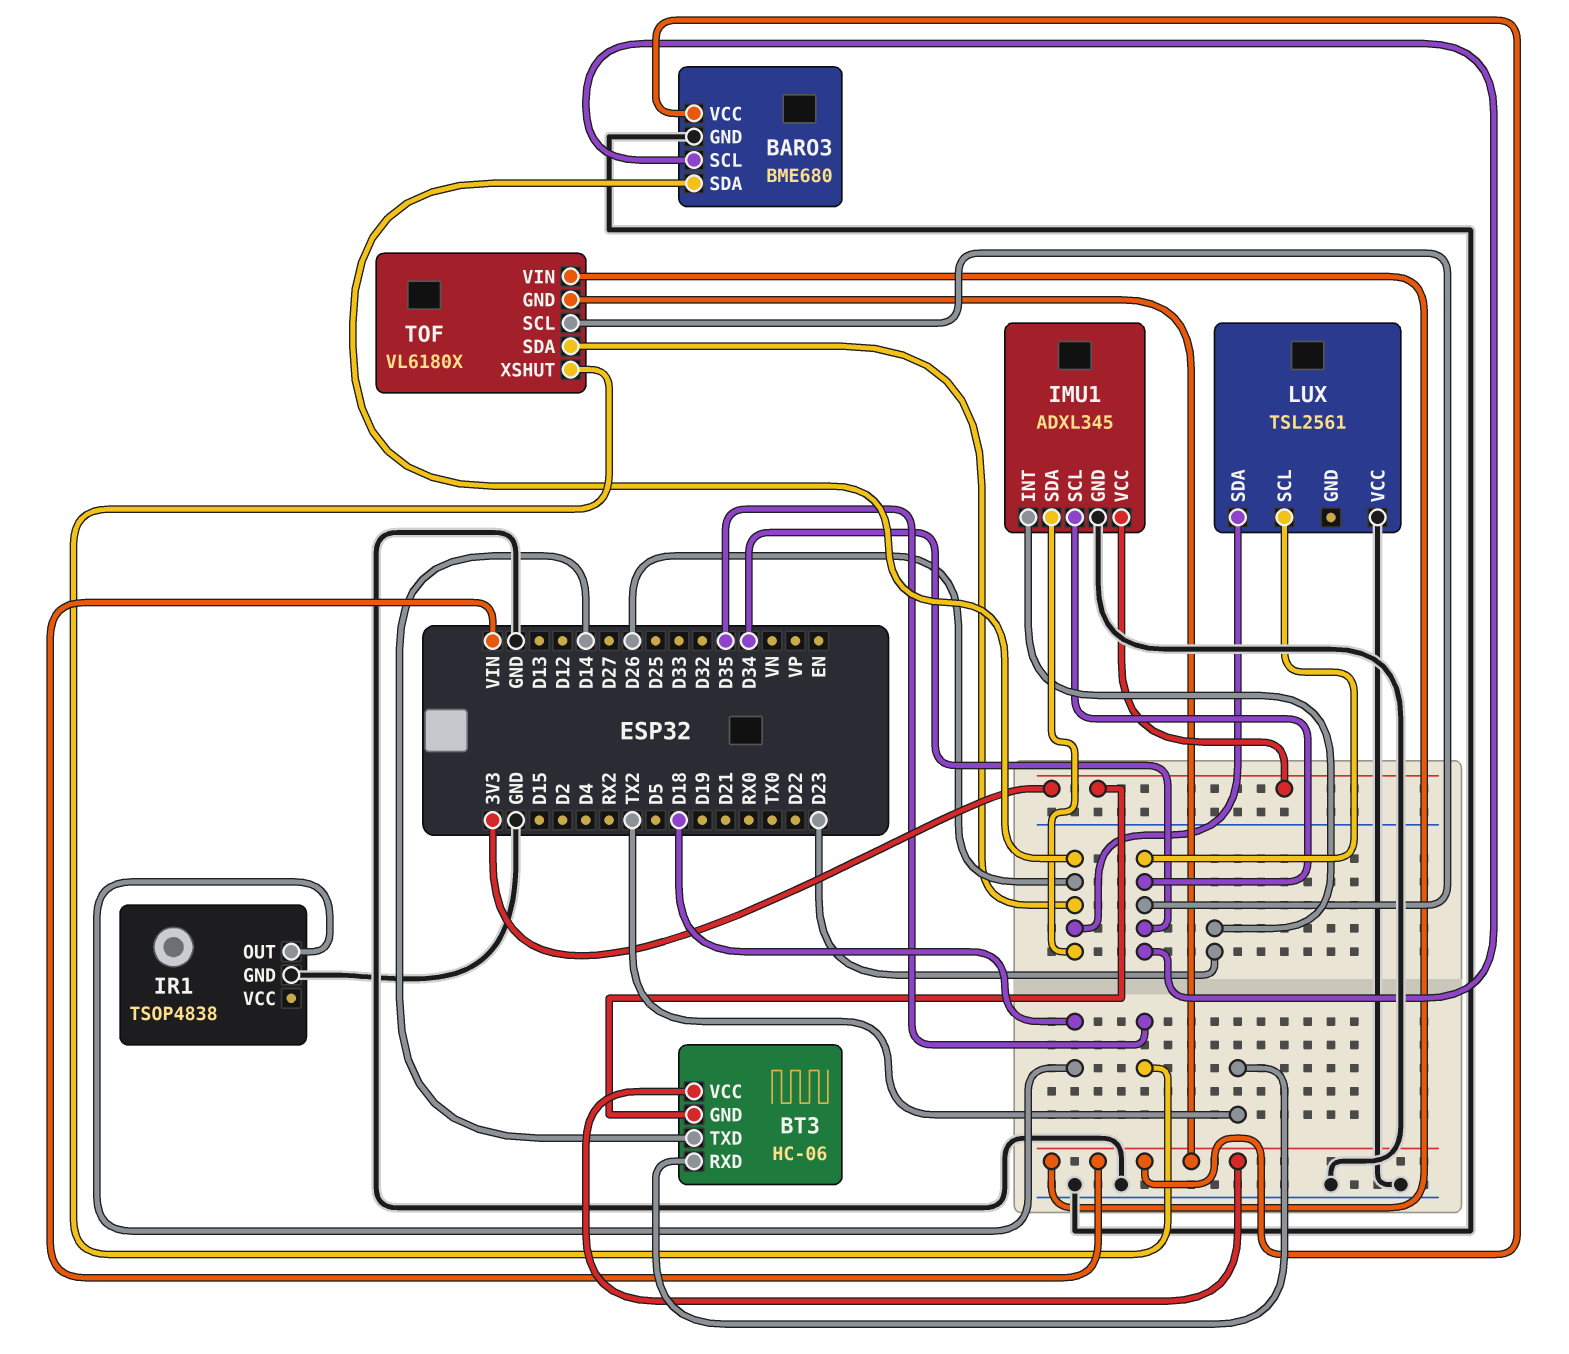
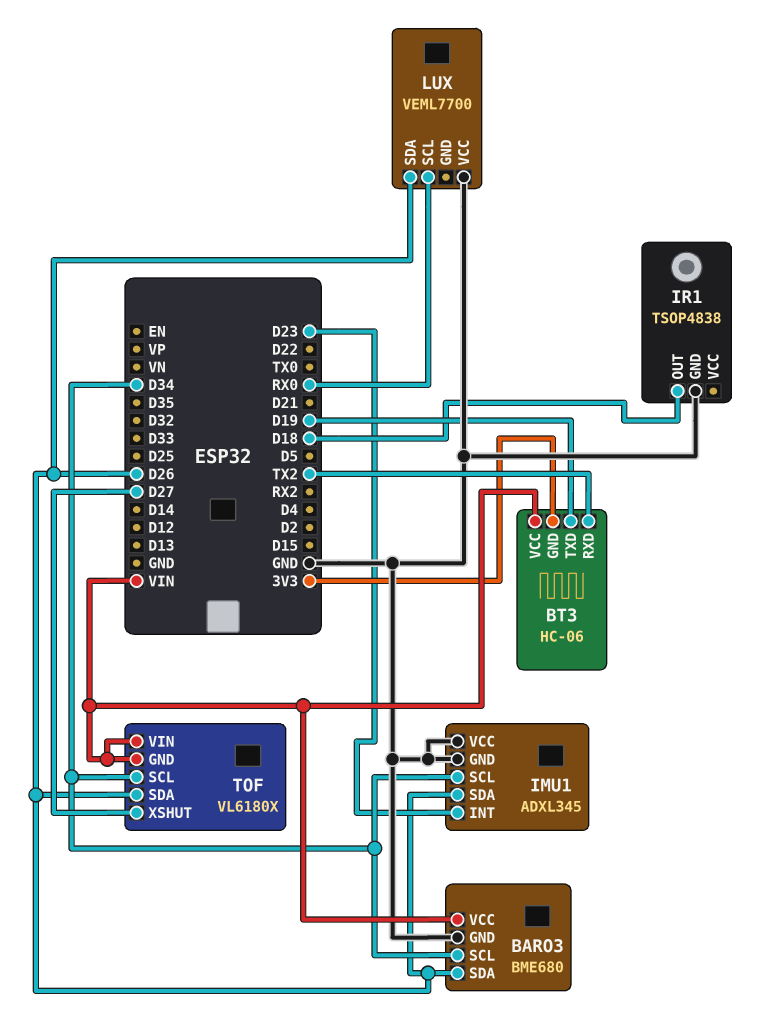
BT3 pin TXD: D14 -> D19
IMU1 pin VCC: 3V3 -> GND
LUX: TSL2561 -> VEML7700
LUX pin SCL: D34 -> RX0
TOF pin XSHUT: D35 -> D27

